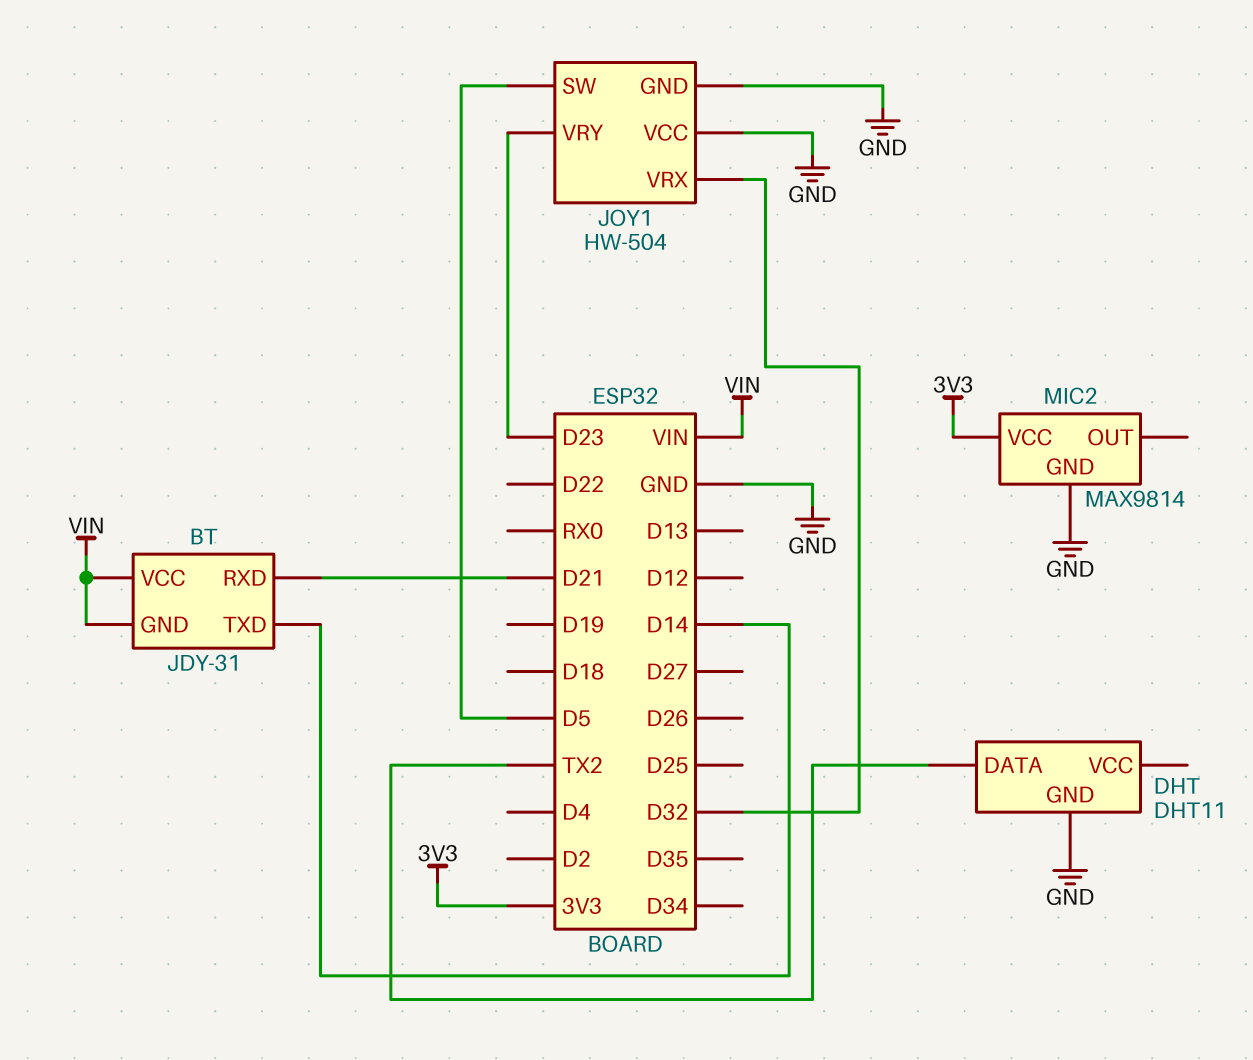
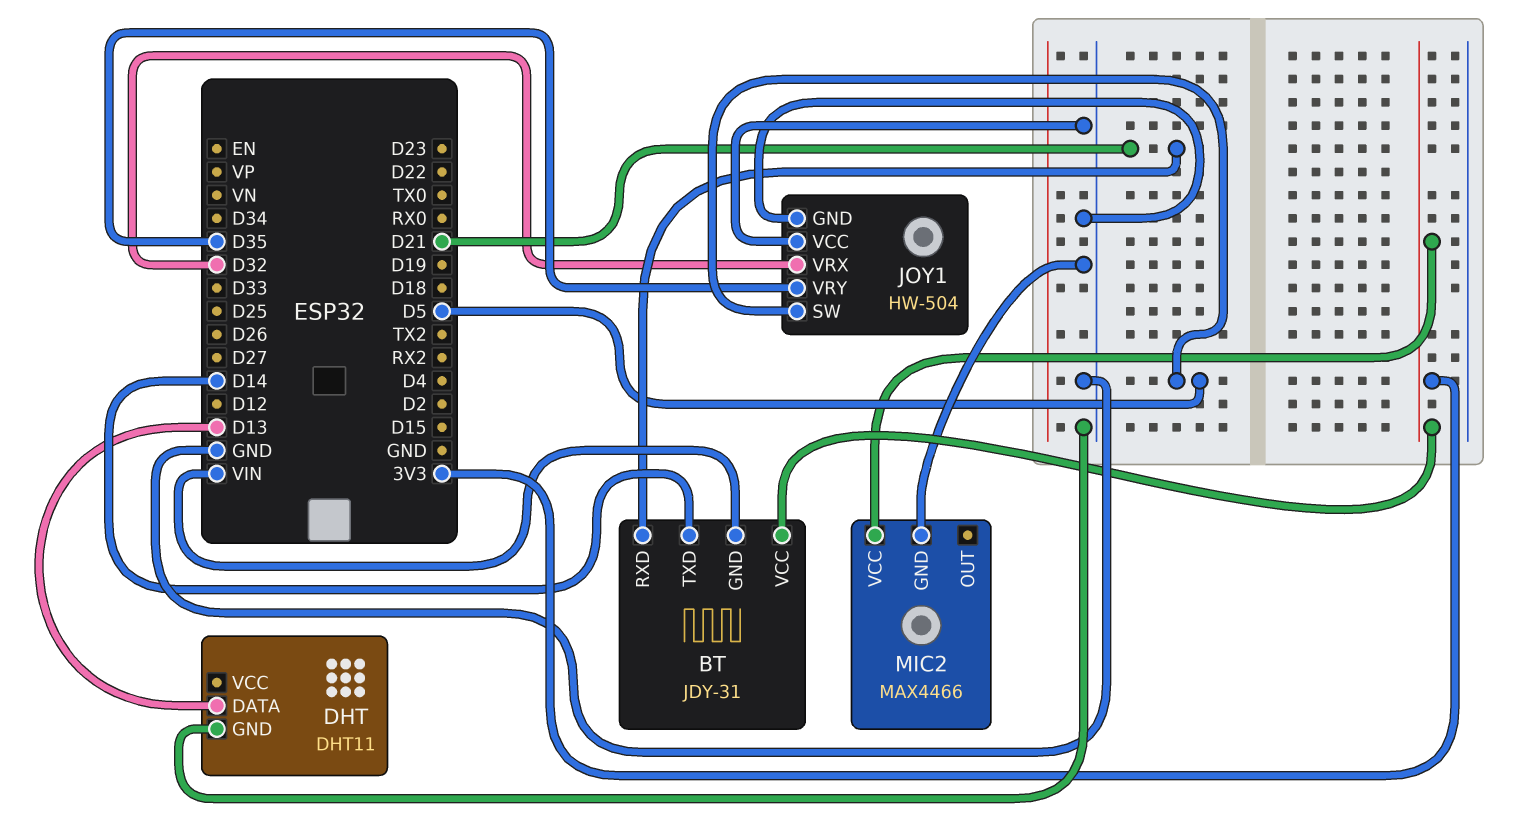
BT pin VCC: VIN -> 3V3
DHT pin DATA: TX2 -> D13
JOY1 pin VRY: D23 -> D35
MIC2: MAX9814 -> MAX4466

